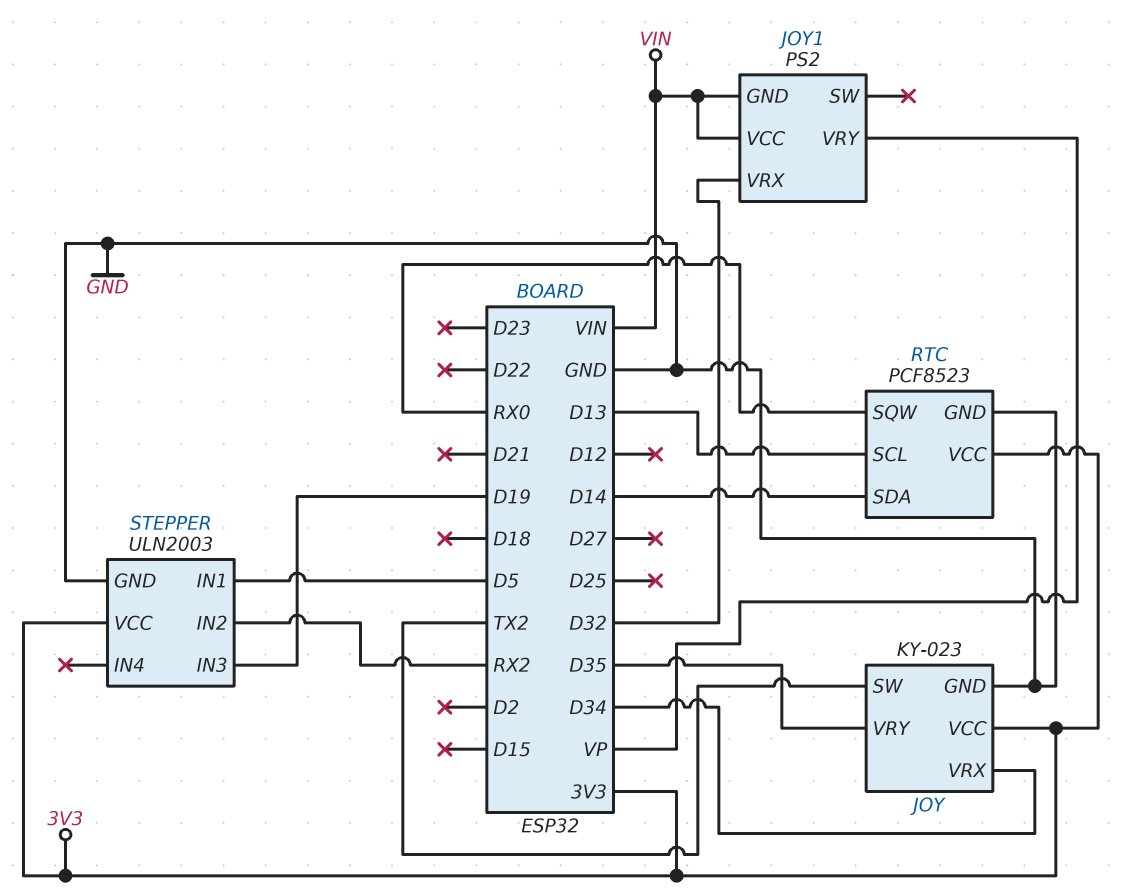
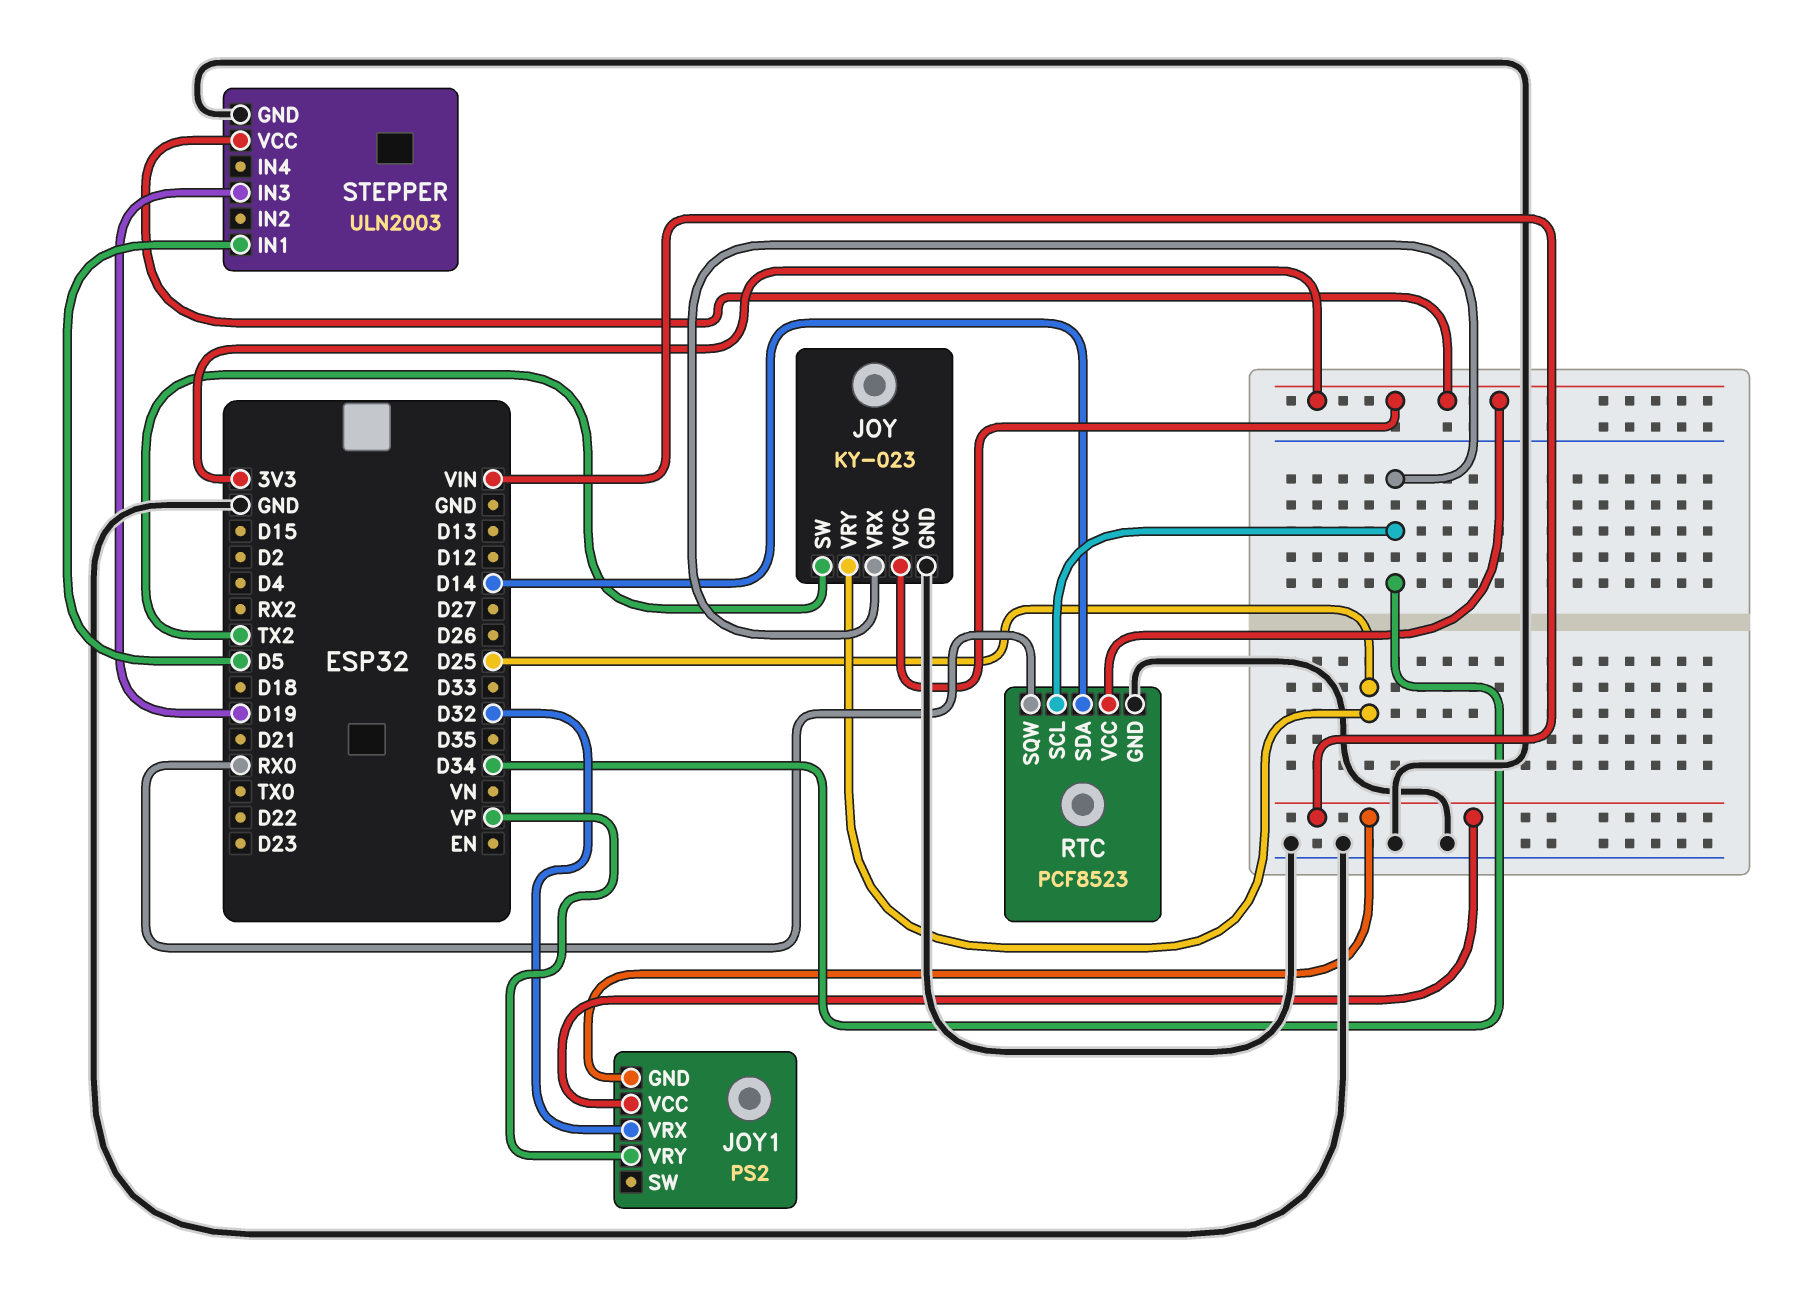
JOY pin VRY: D35 -> D25
RTC pin SCL: D13 -> D34
STEPPER pin IN2: RX2 -> none

